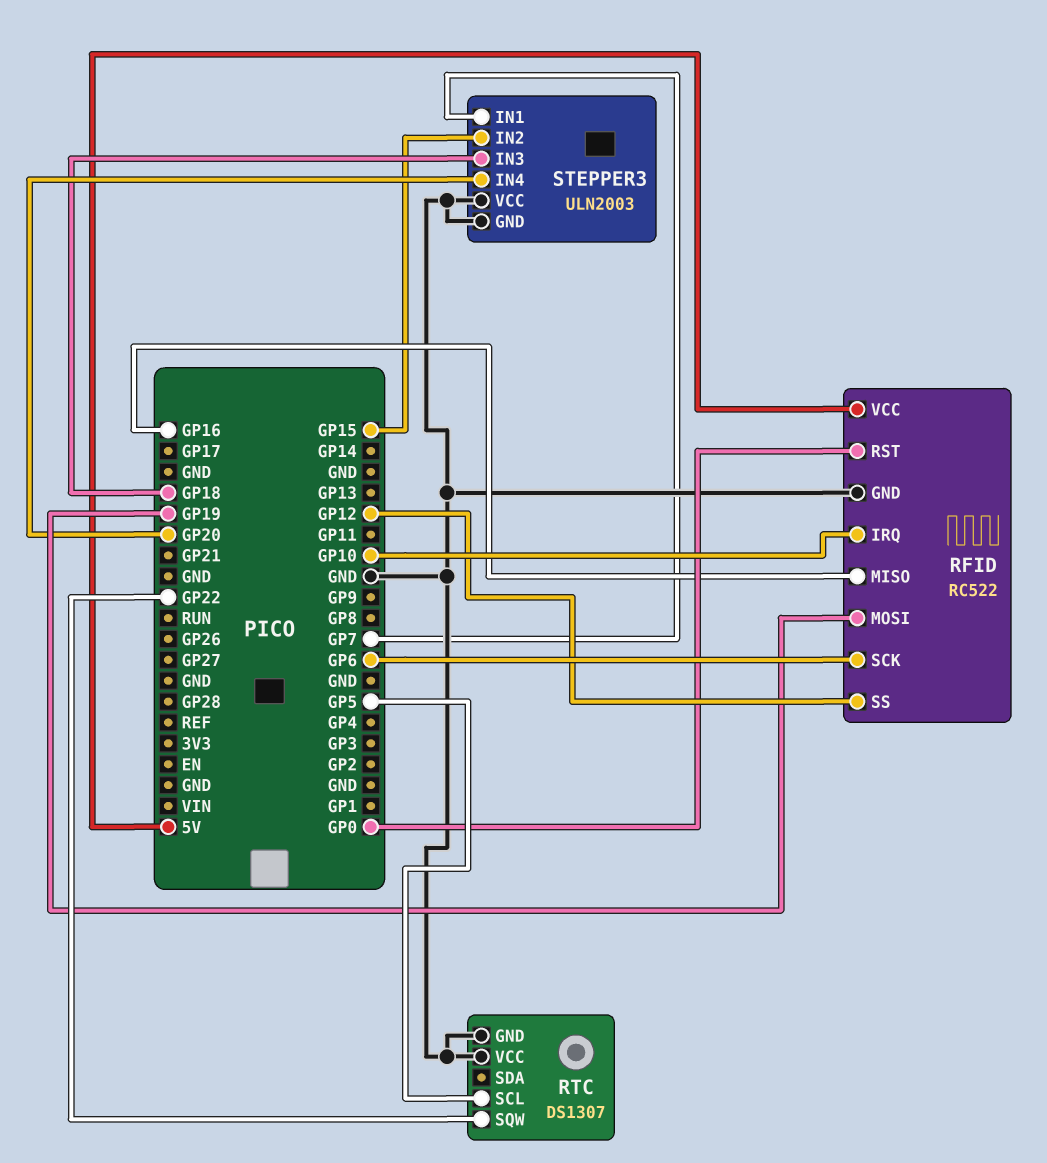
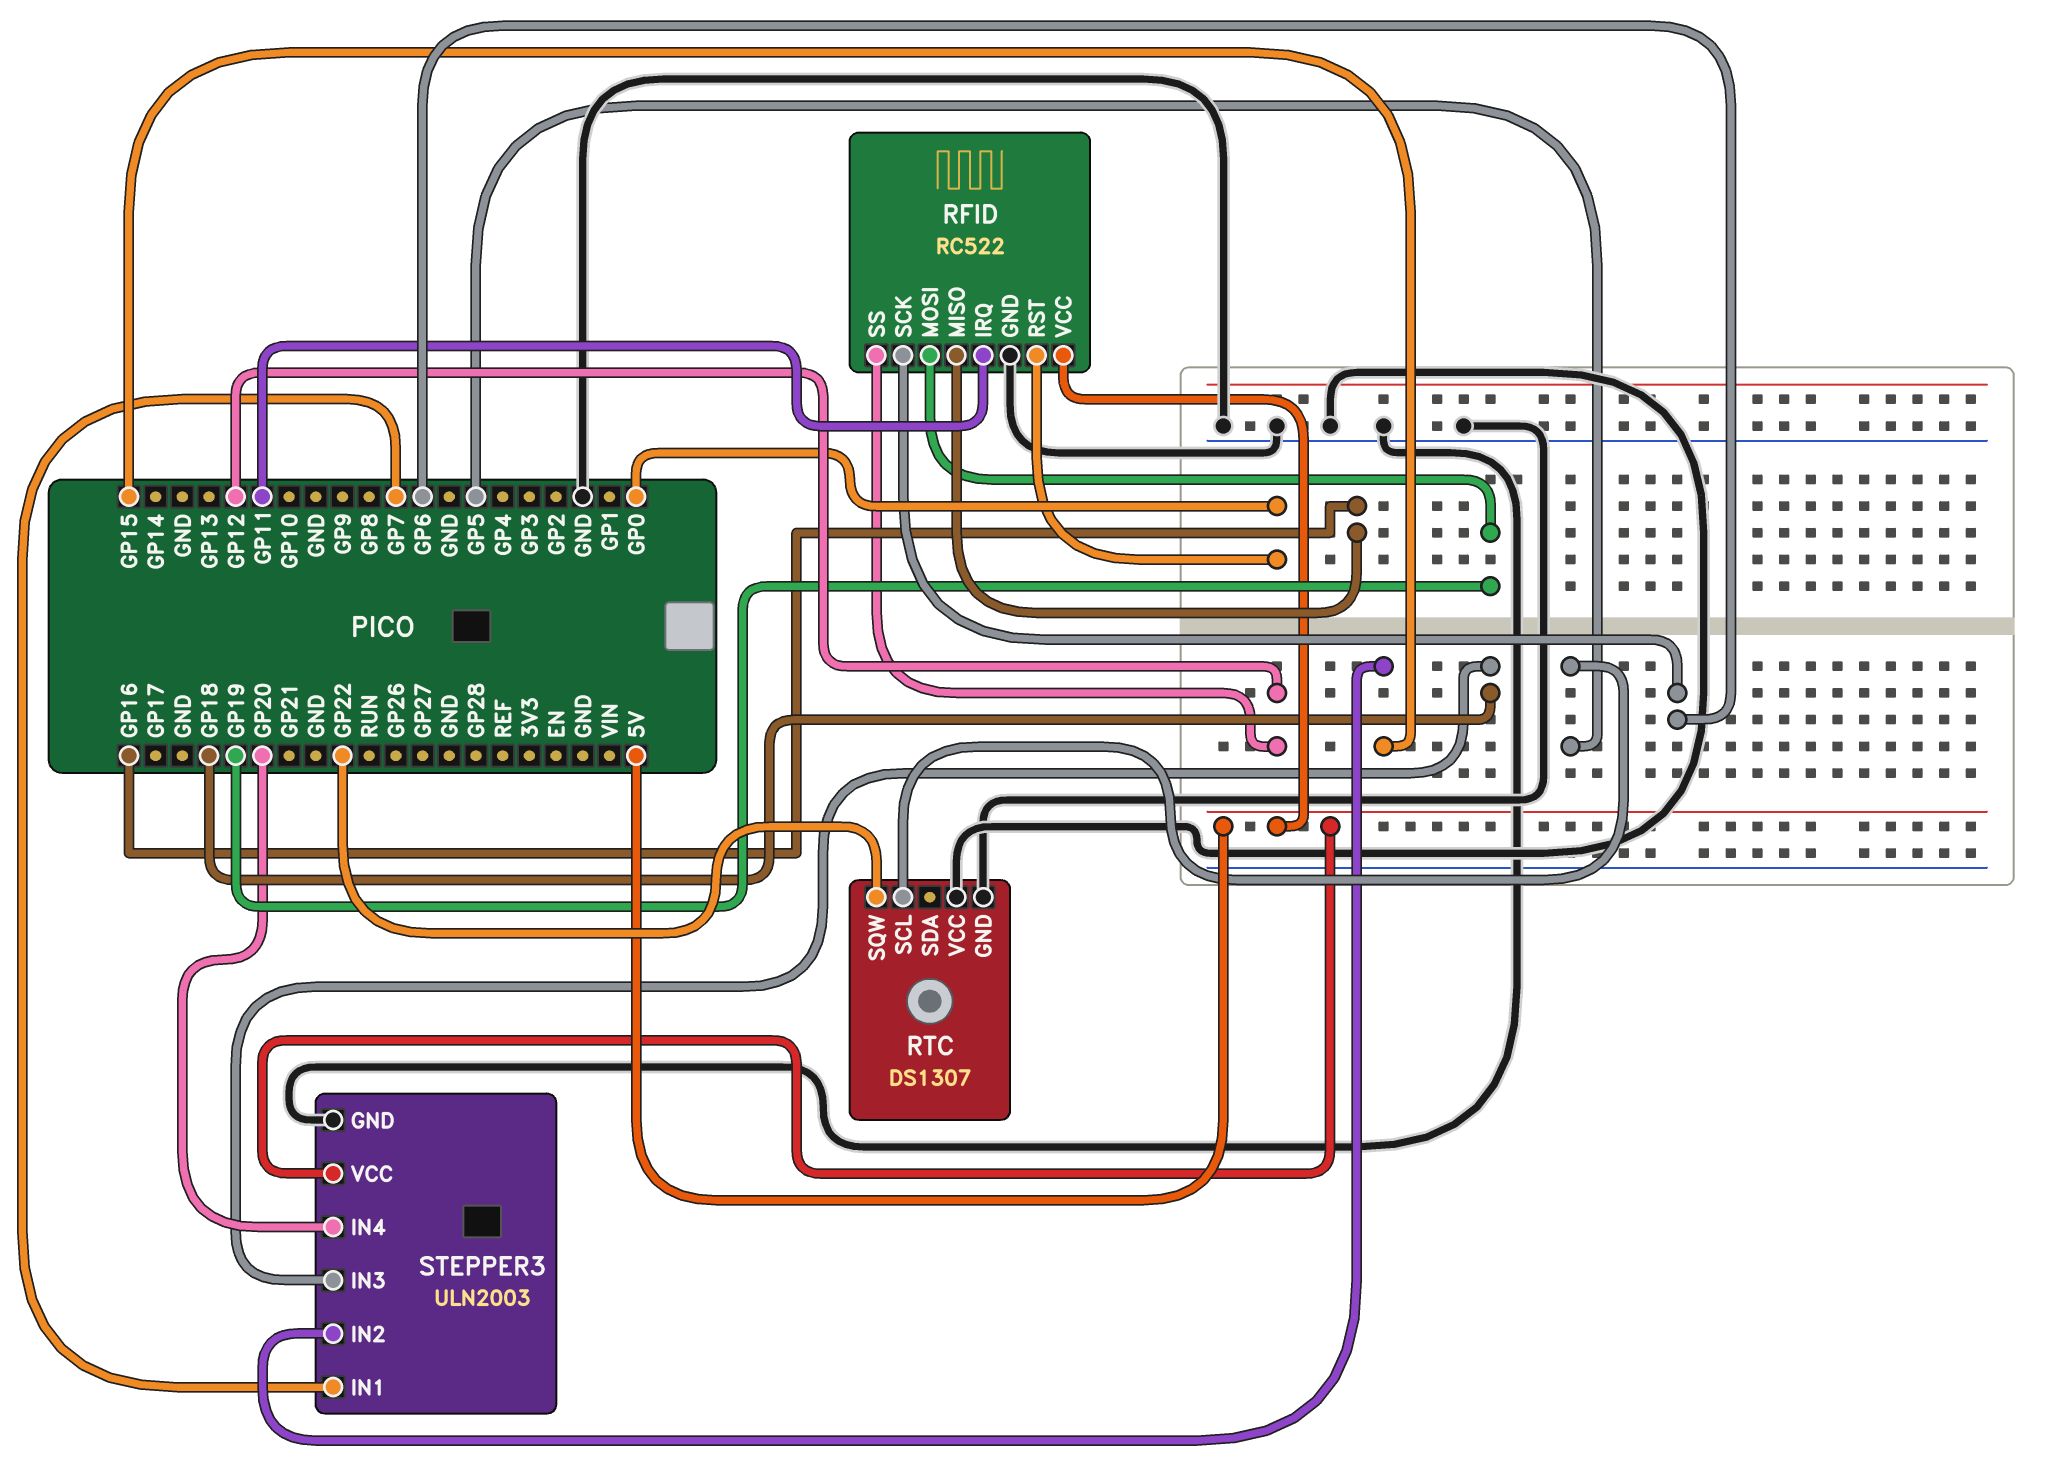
RFID pin IRQ: GP10 -> GP11
STEPPER3 pin VCC: GND -> 5V

